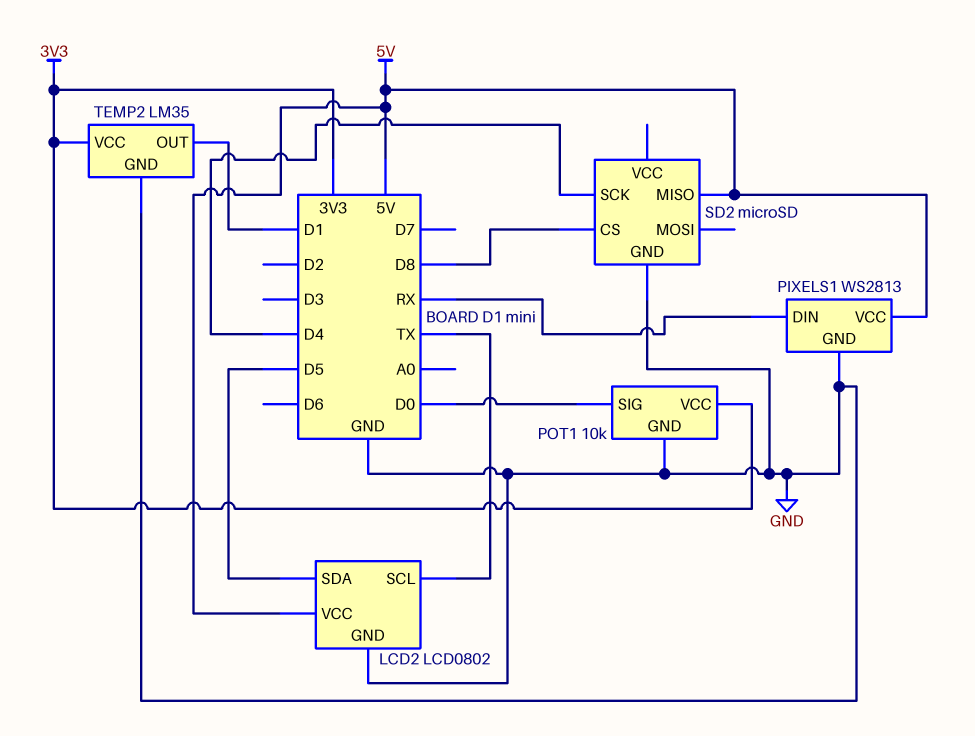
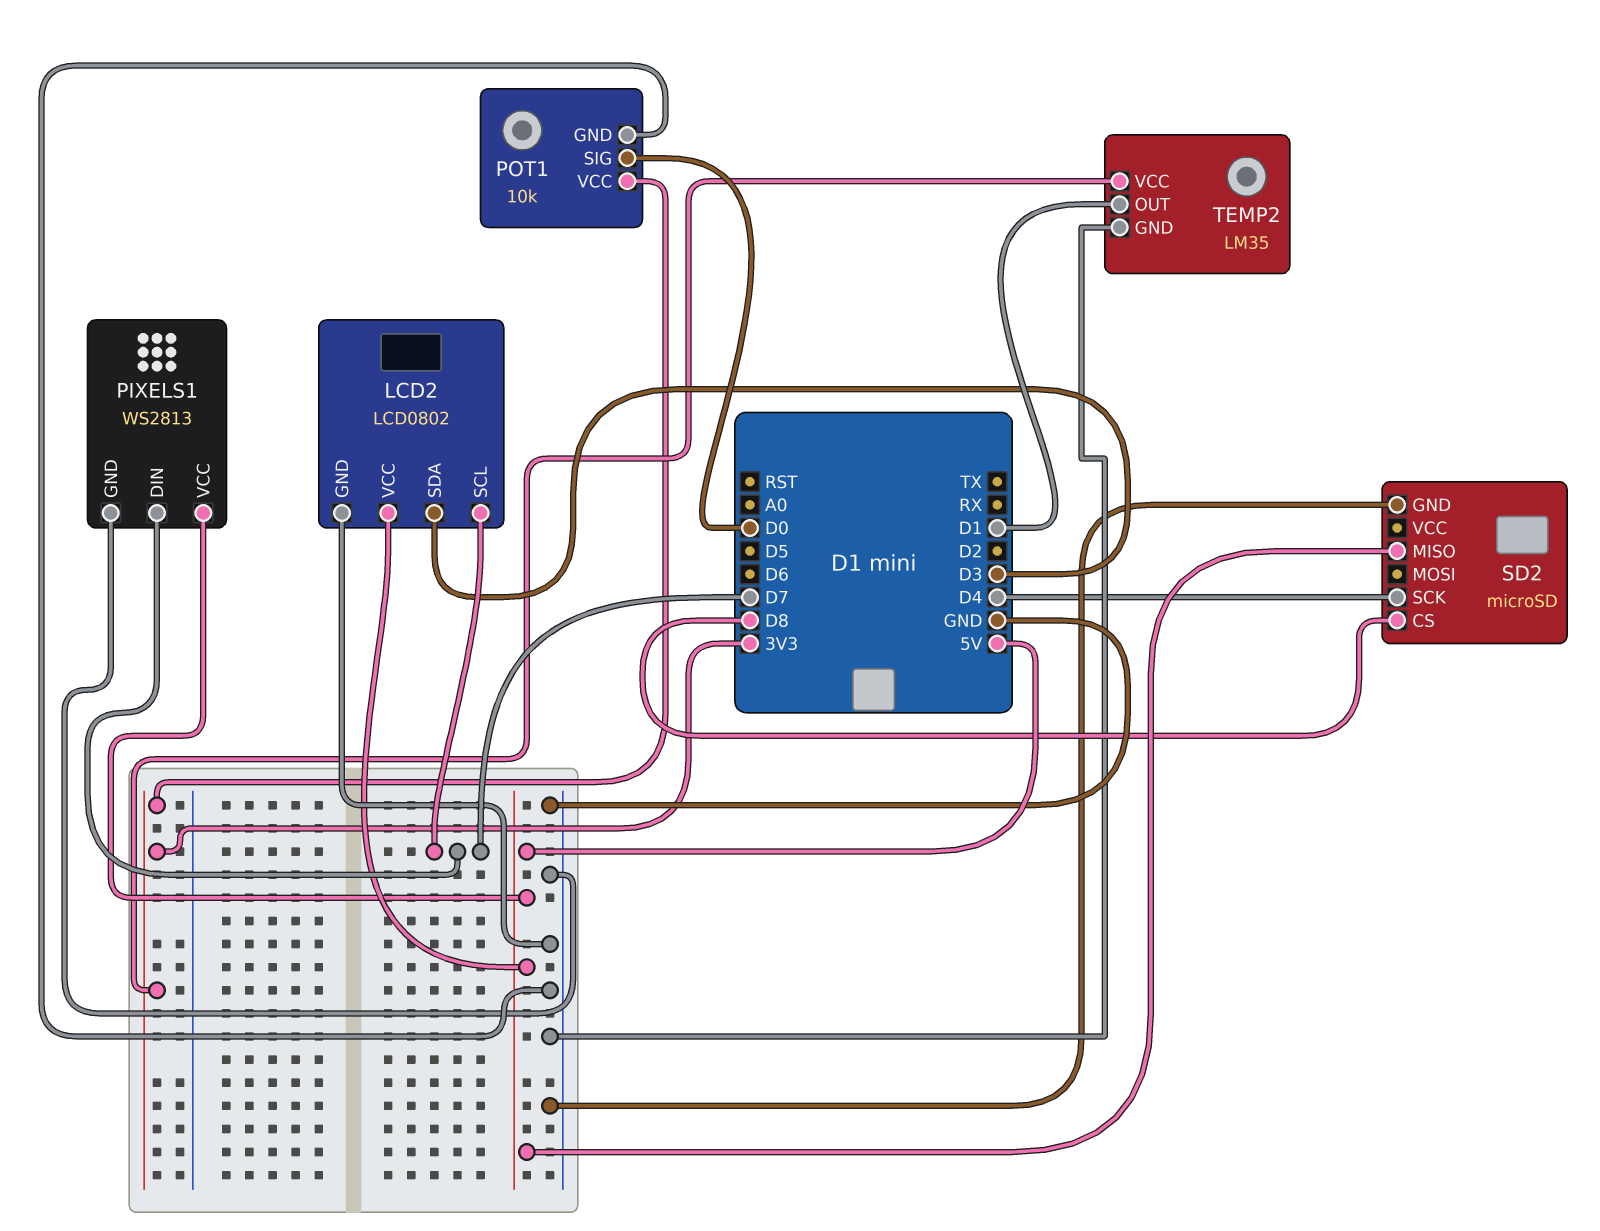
LCD2 pin SCL: TX -> D7
LCD2 pin SDA: D5 -> D3
PIXELS1 pin DIN: RX -> D7

